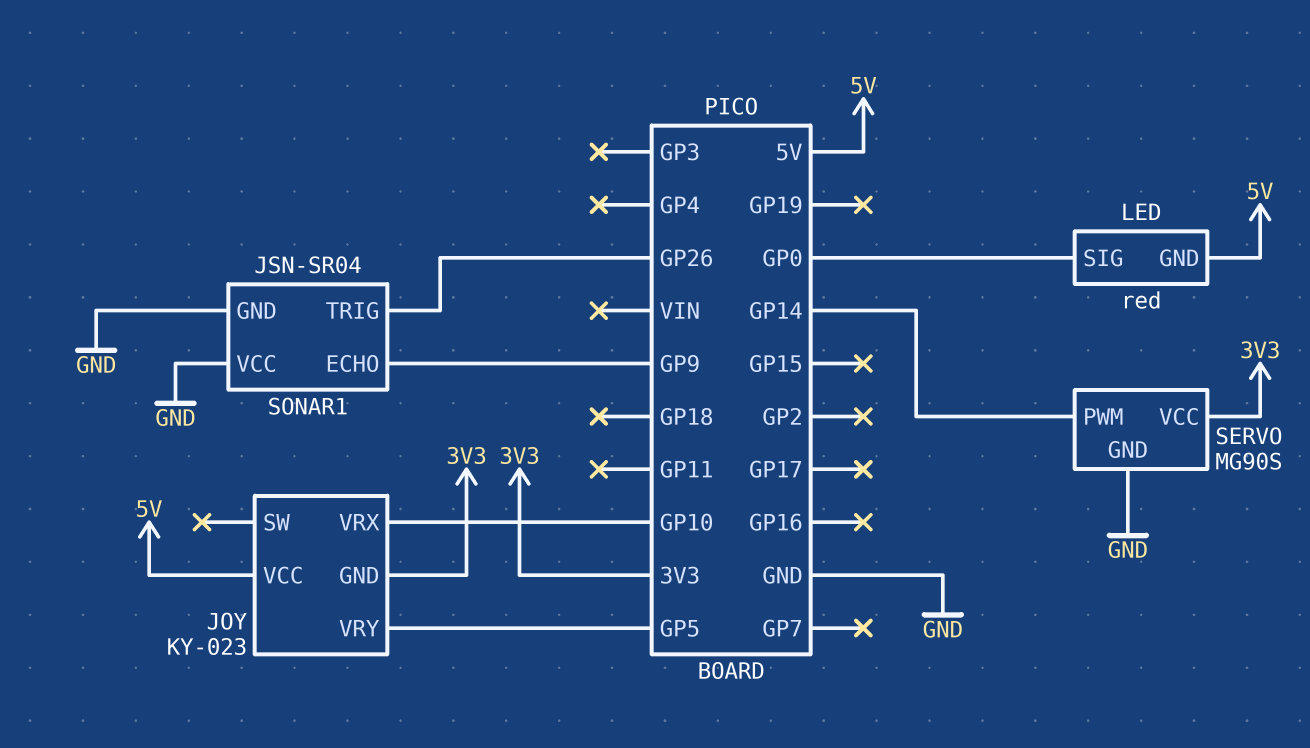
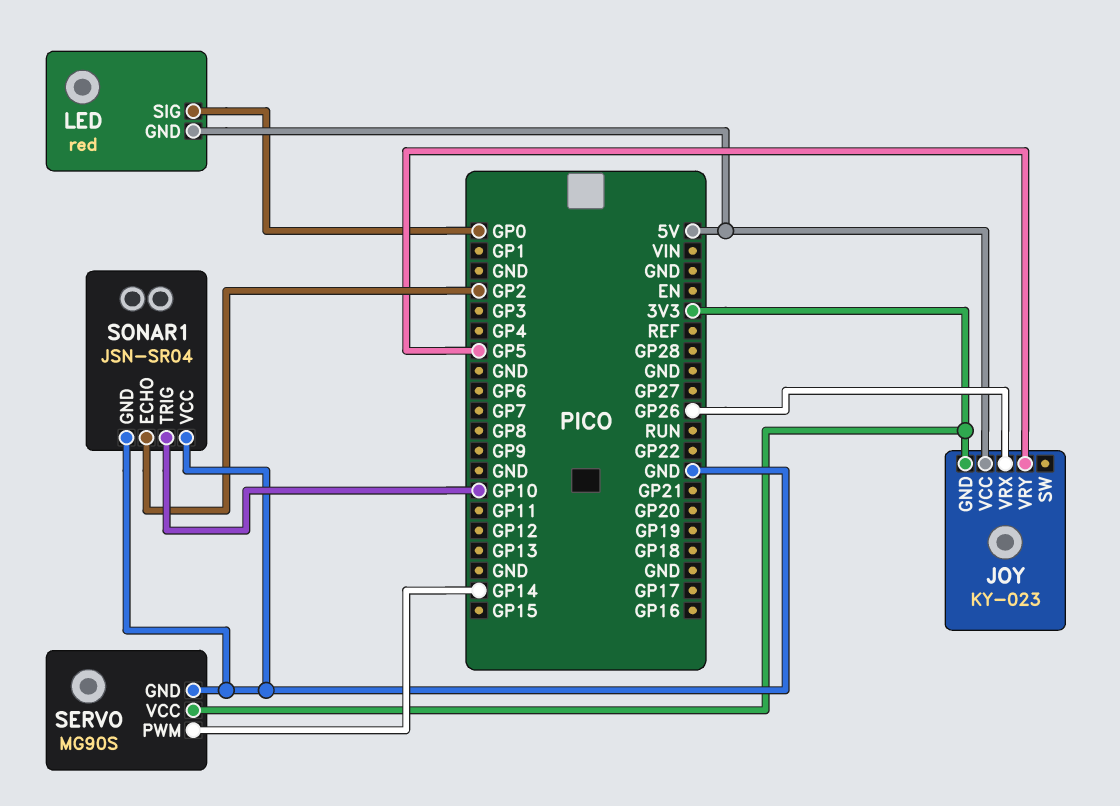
JOY pin VRX: GP10 -> GP26
SONAR1 pin ECHO: GP9 -> GP2
SONAR1 pin TRIG: GP26 -> GP10

